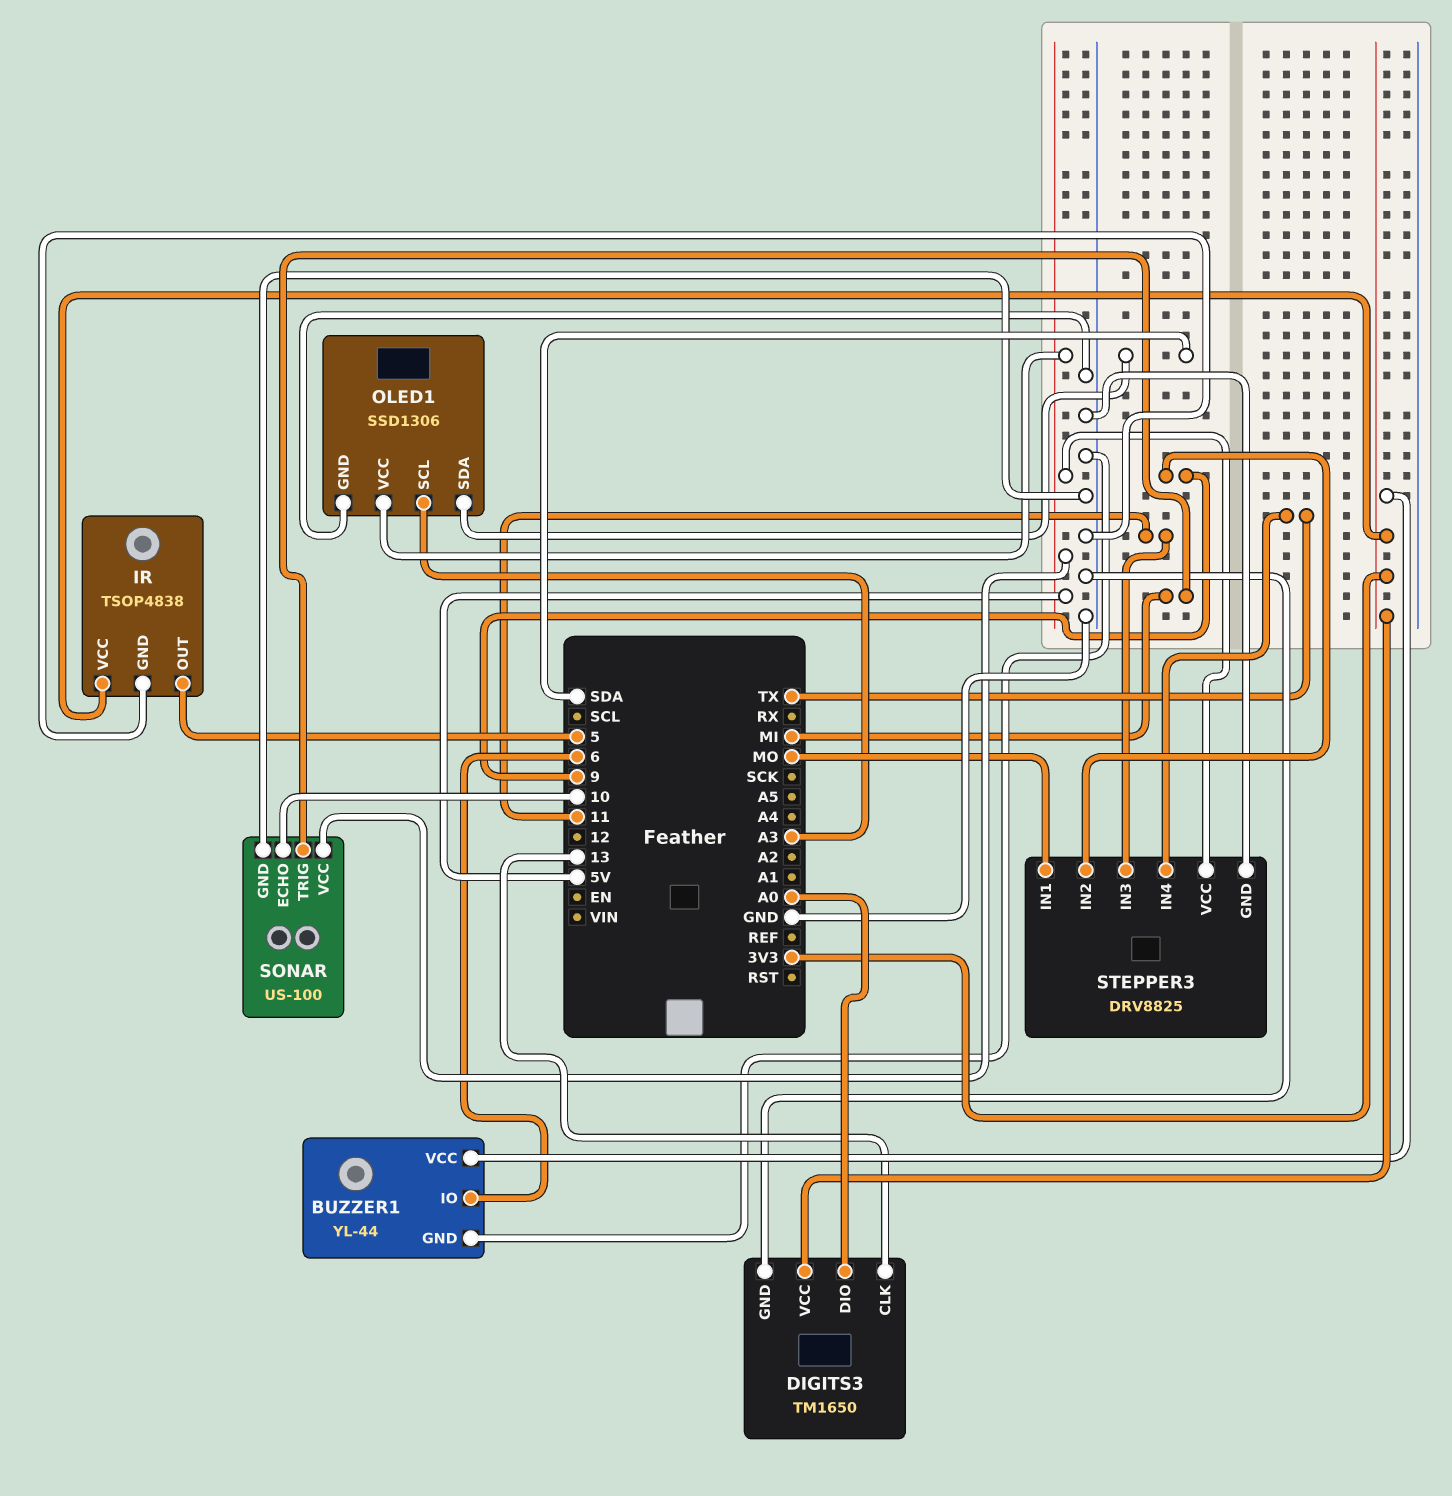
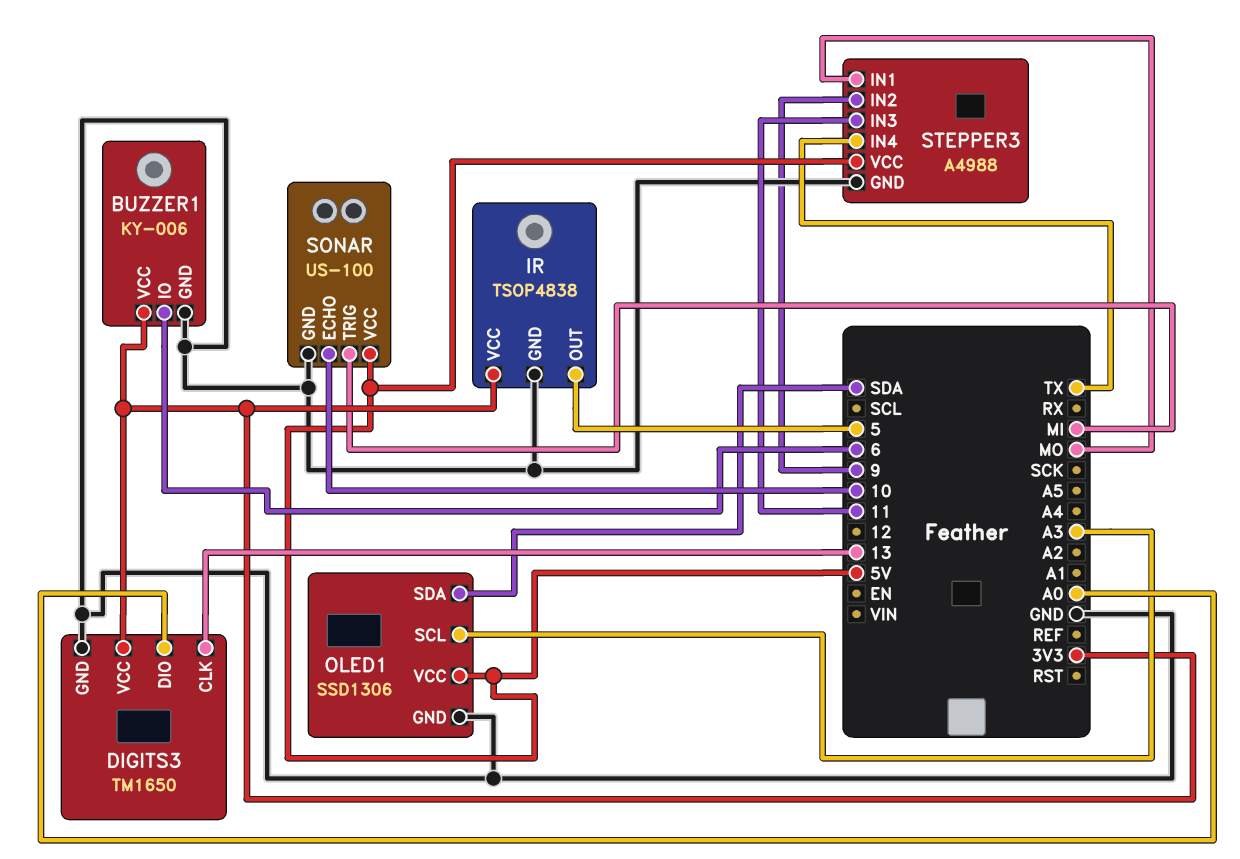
BUZZER1: YL-44 -> KY-006
STEPPER3: DRV8825 -> A4988

